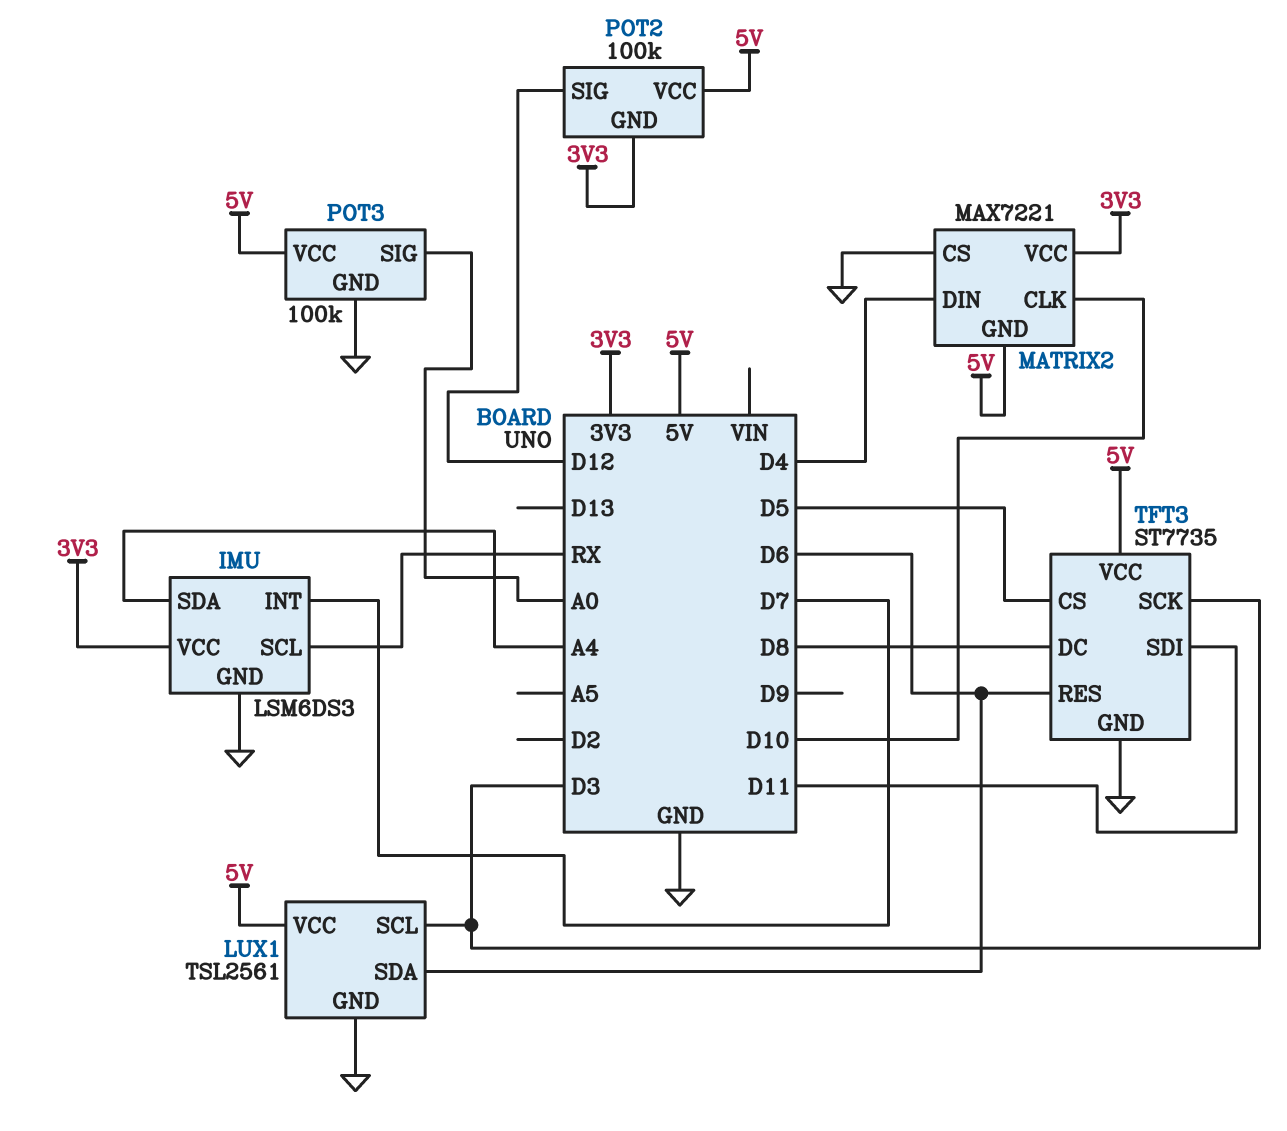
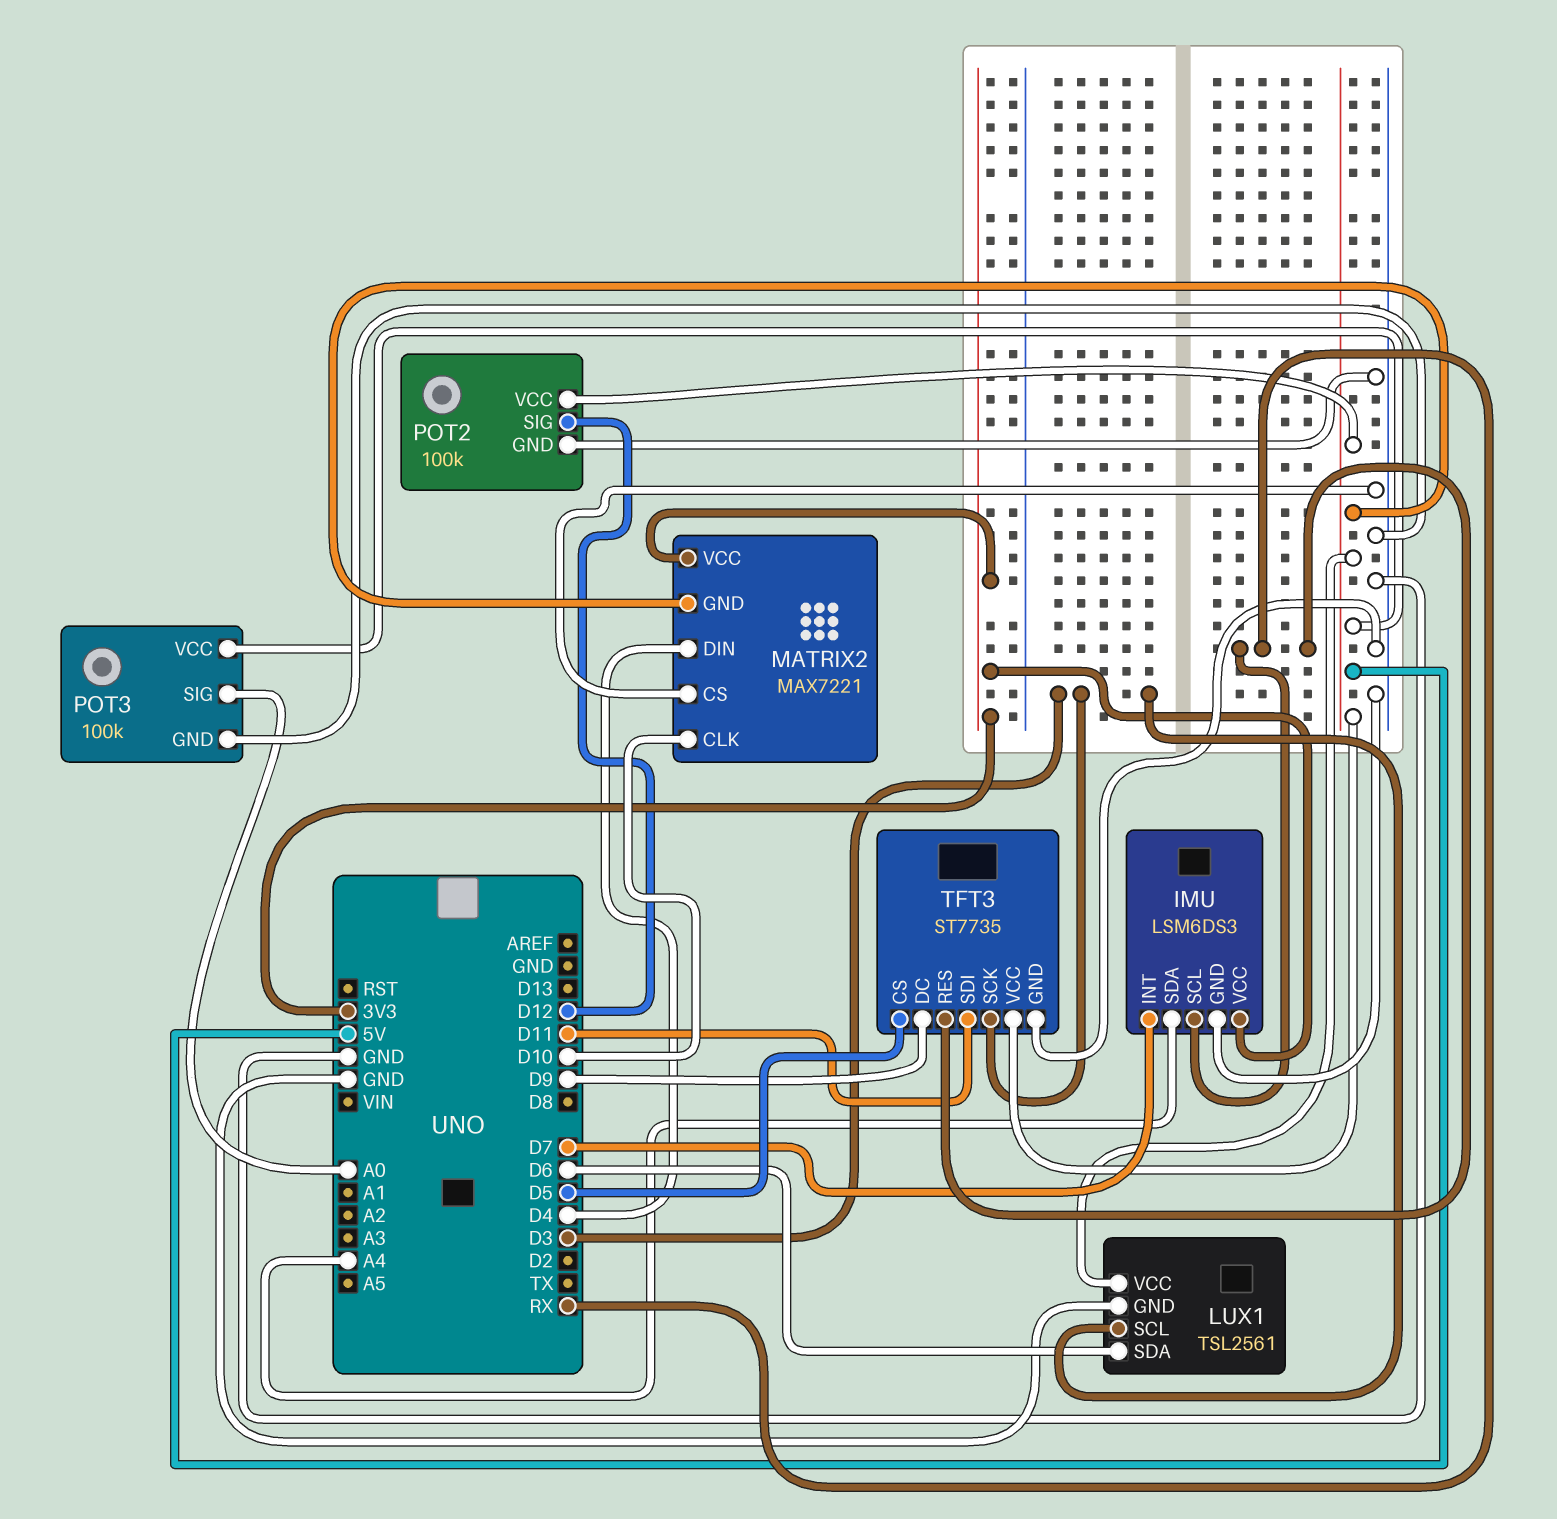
POT2 pin GND: 3V3 -> GND
TFT3 pin DC: D8 -> D9
TFT3 pin RES: D6 -> RX

